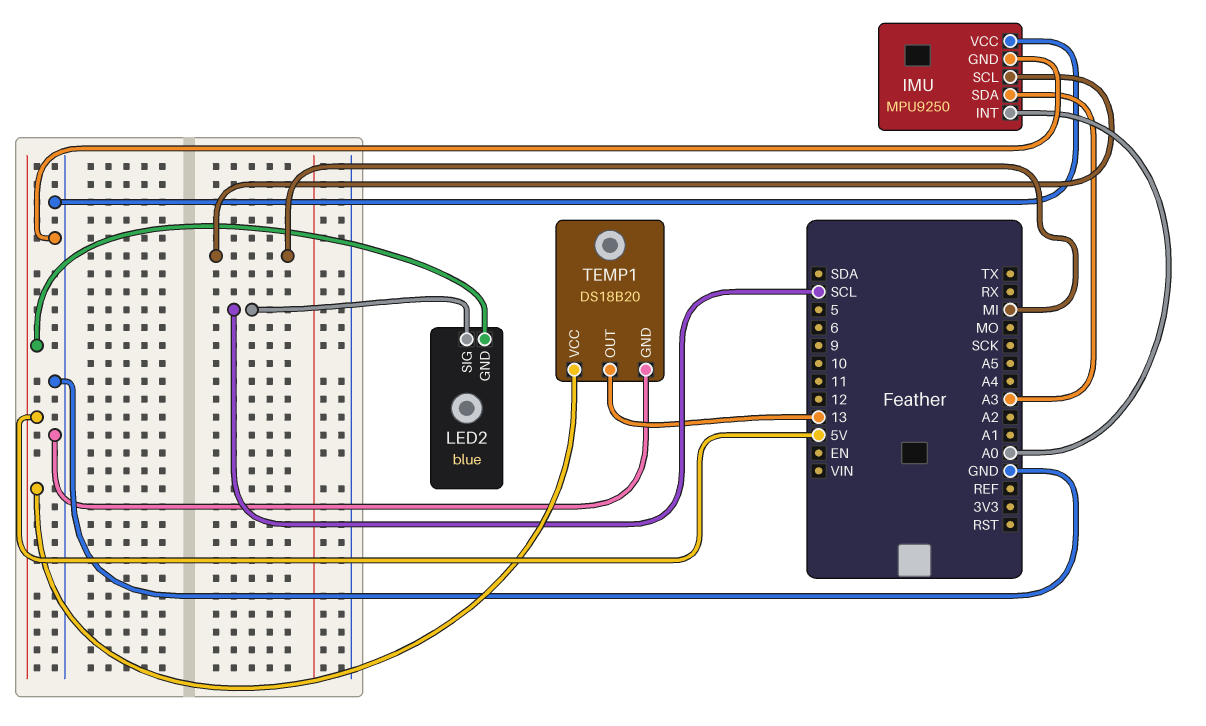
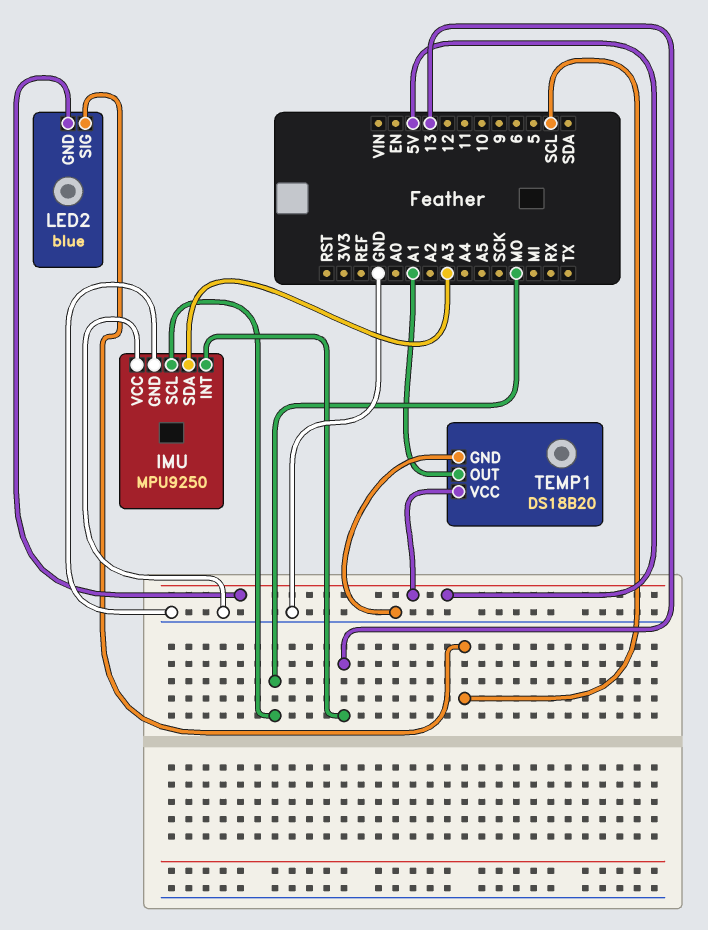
IMU pin INT: A0 -> 13
IMU pin SCL: MI -> MO
TEMP1 pin OUT: 13 -> A1

